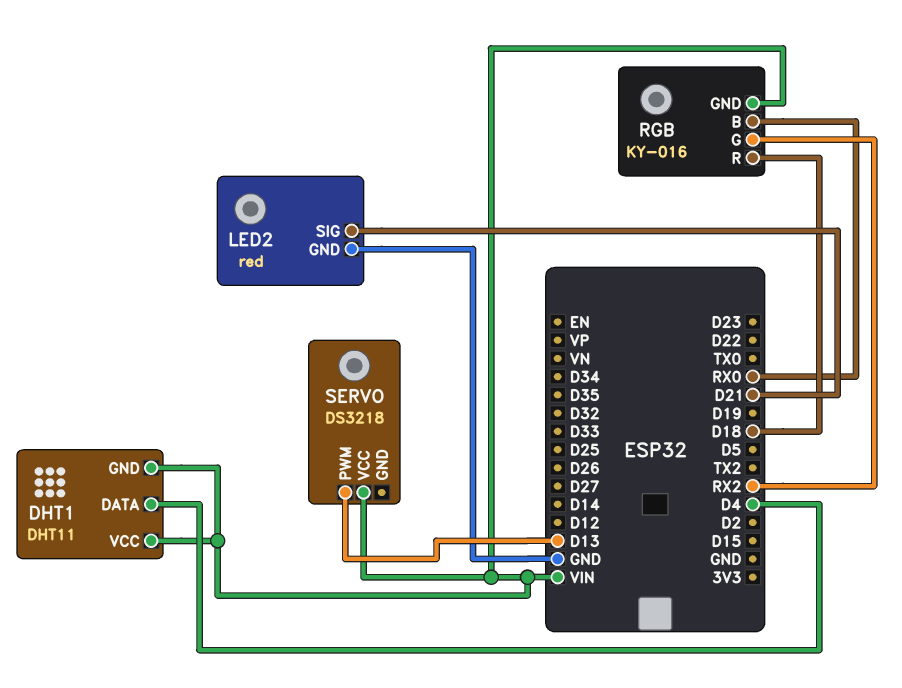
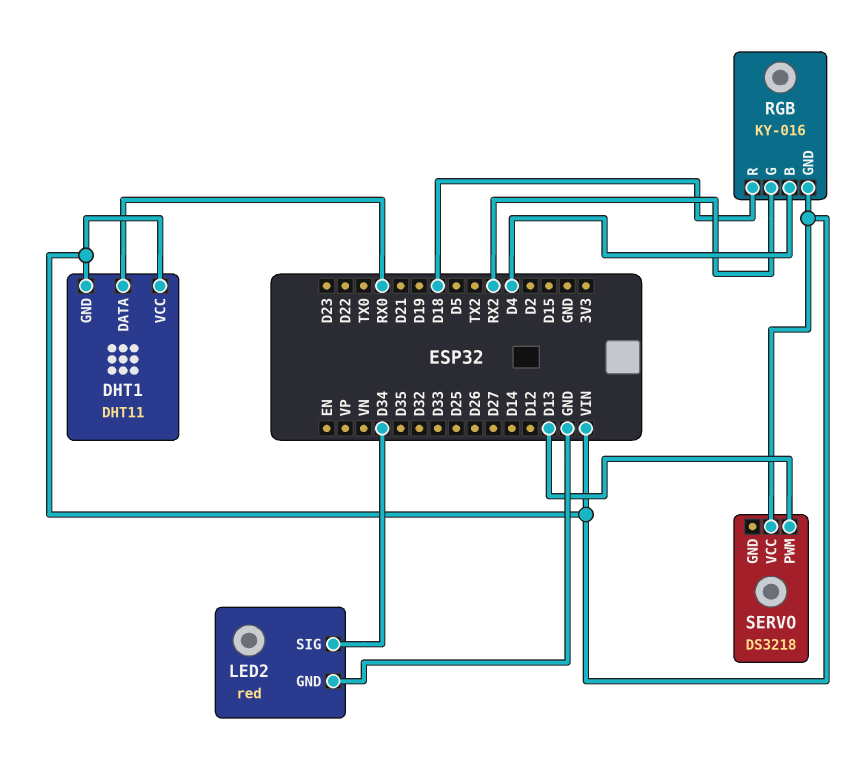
DHT1 pin DATA: D4 -> RX0
LED2 pin SIG: D21 -> D34
RGB pin B: RX0 -> D4

